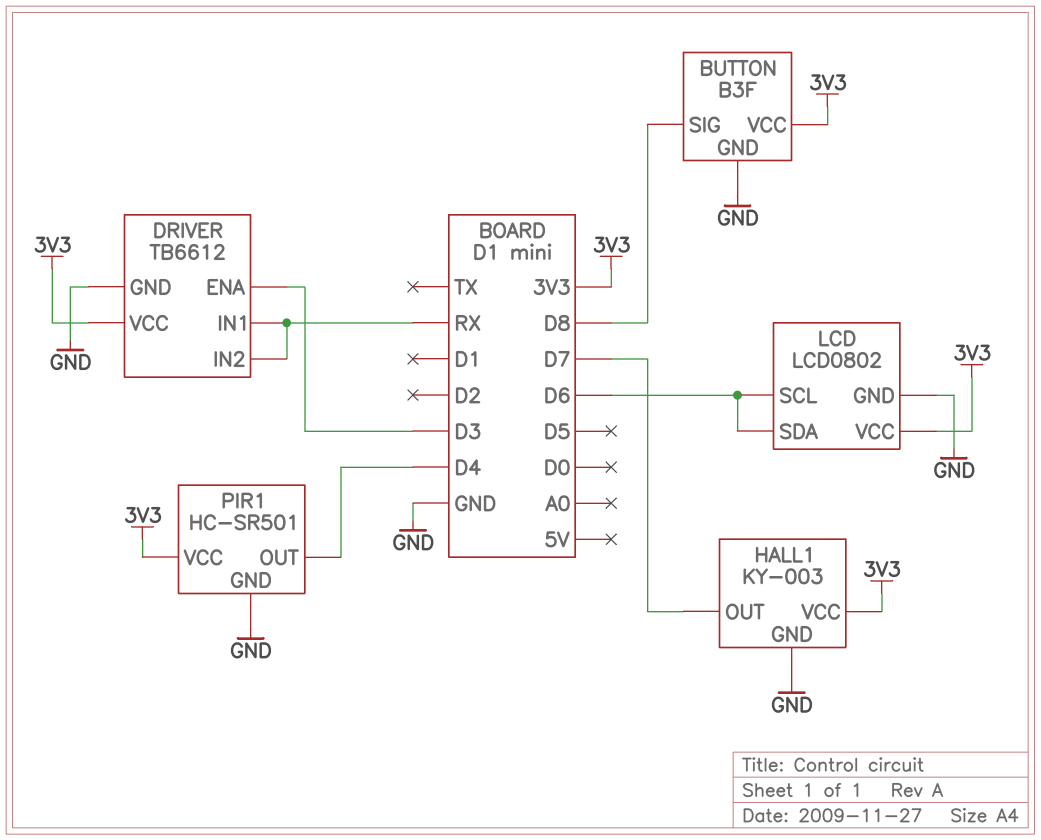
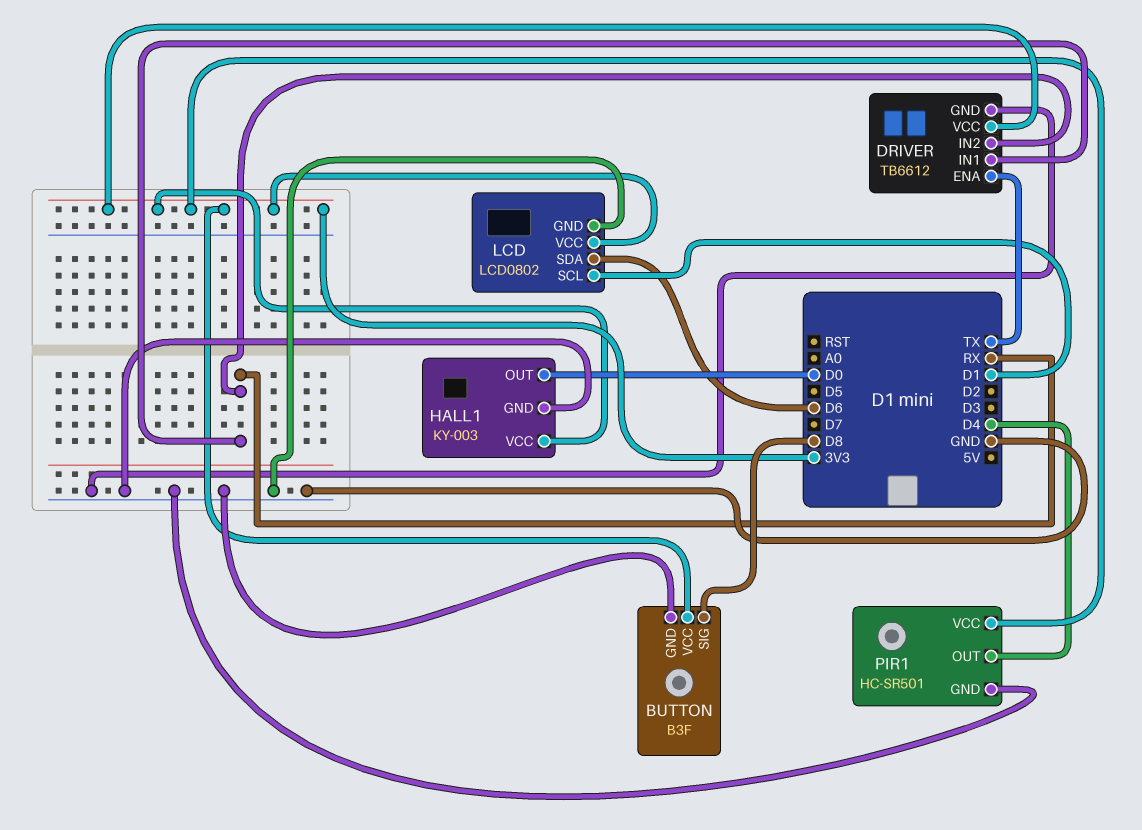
DRIVER pin ENA: D3 -> TX
HALL1 pin OUT: D7 -> D0
LCD pin SCL: D6 -> D1

